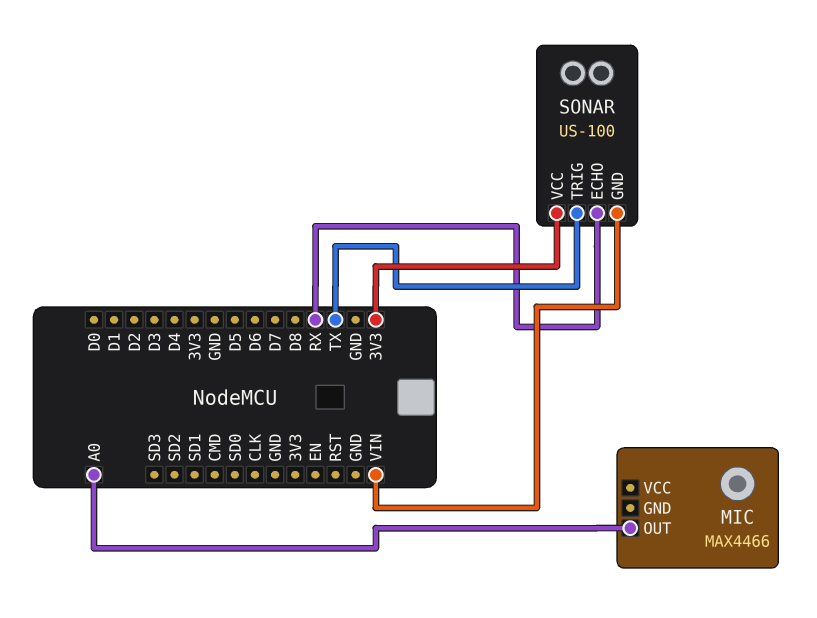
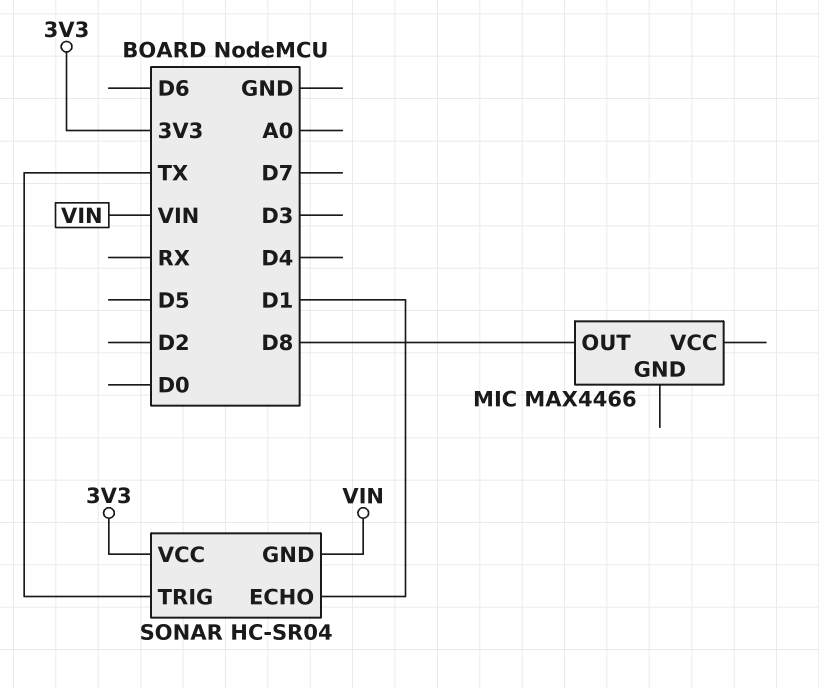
MIC pin OUT: A0 -> D8
SONAR: US-100 -> HC-SR04
SONAR pin ECHO: RX -> D1

